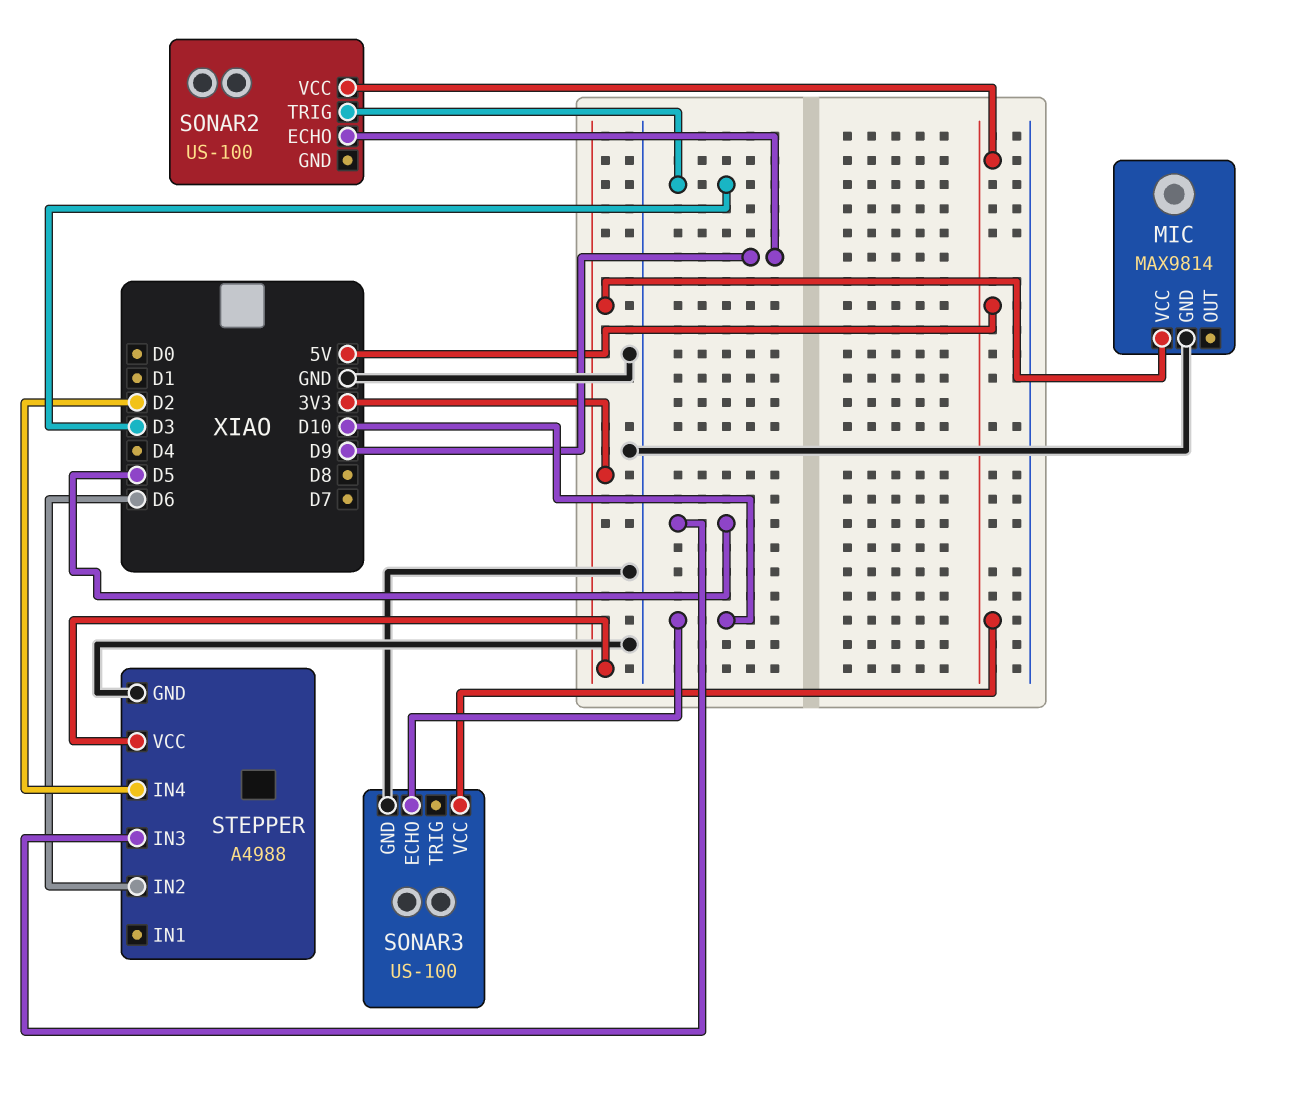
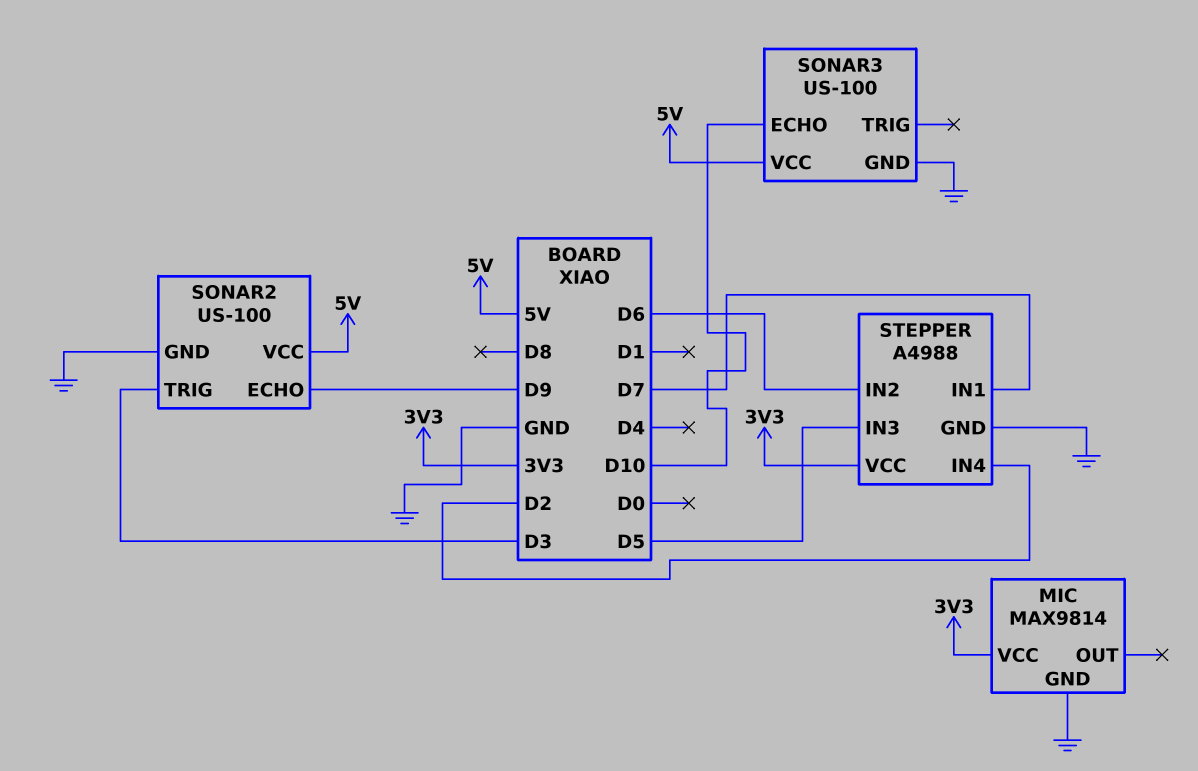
SONAR2 pin GND: none -> GND
STEPPER pin IN1: none -> D7

